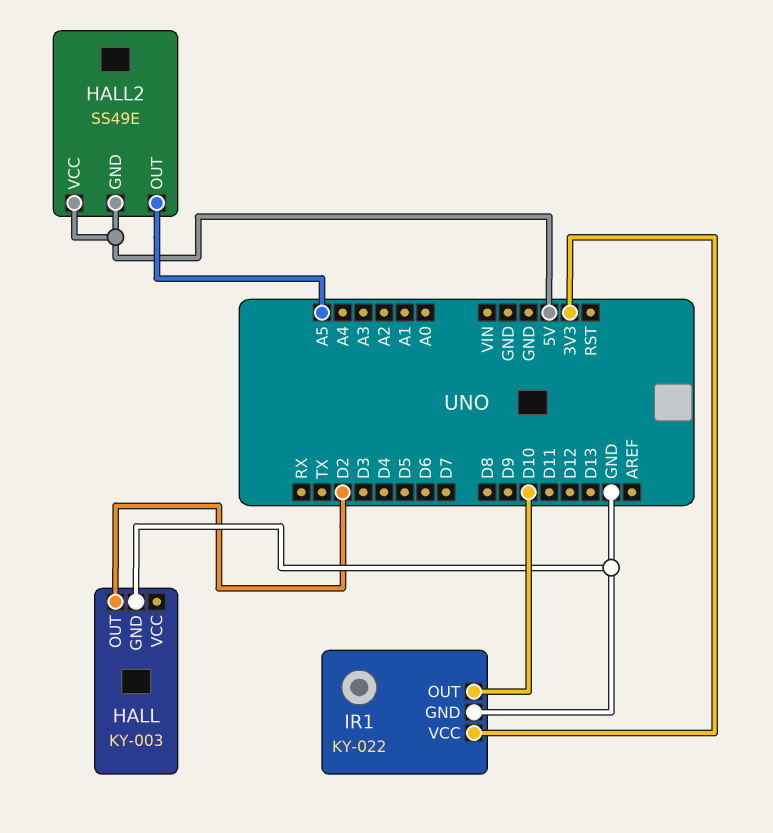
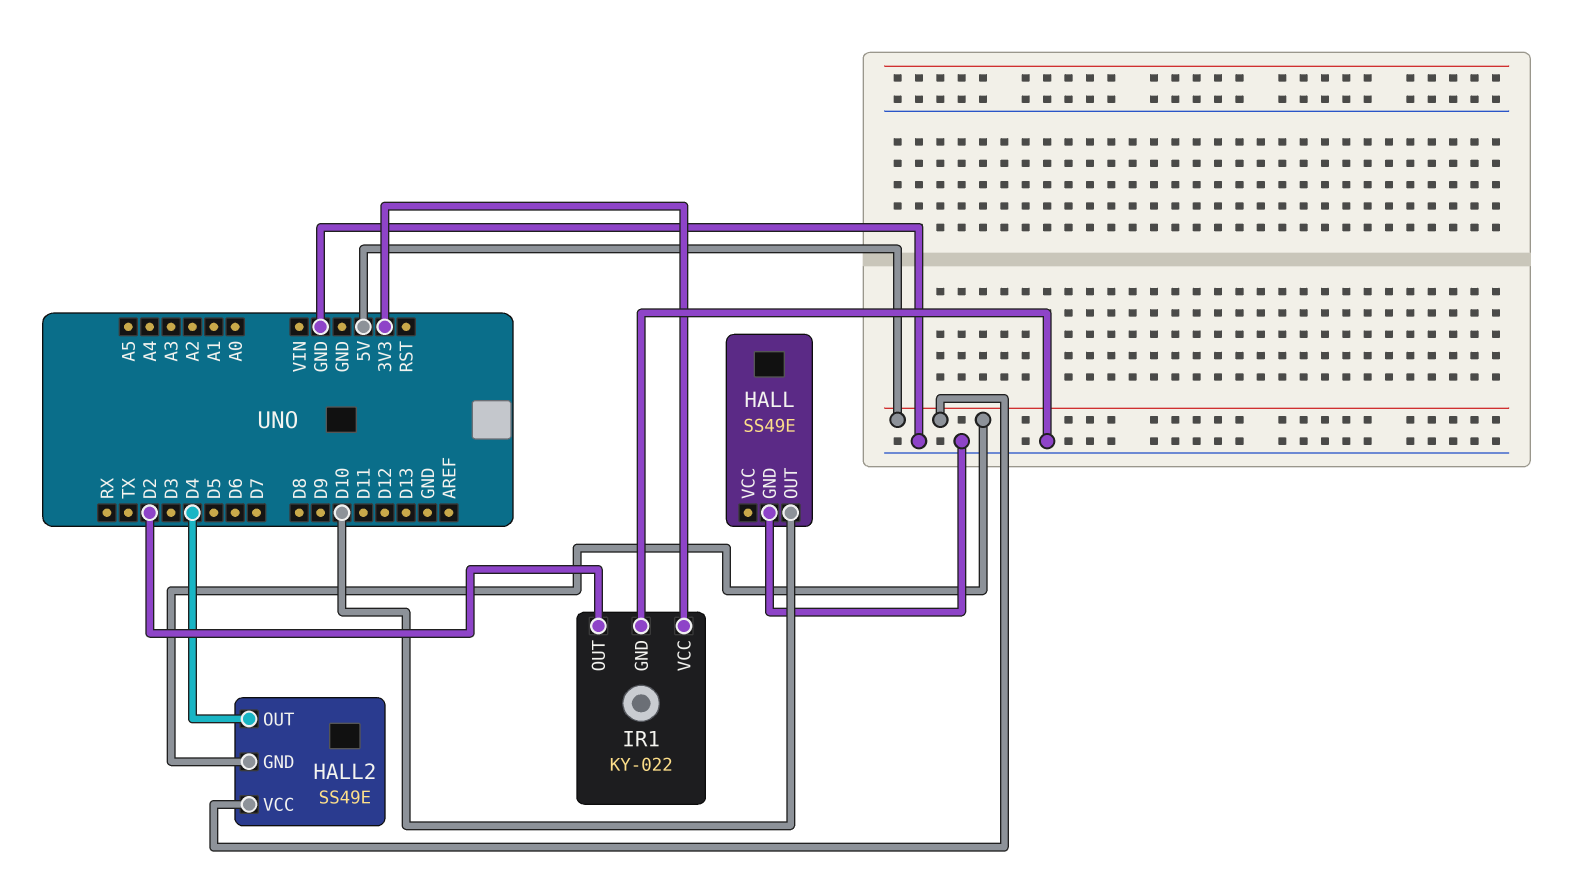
HALL: KY-003 -> SS49E
HALL pin OUT: D2 -> D10
HALL2 pin OUT: A5 -> D4
IR1 pin OUT: D10 -> D2

